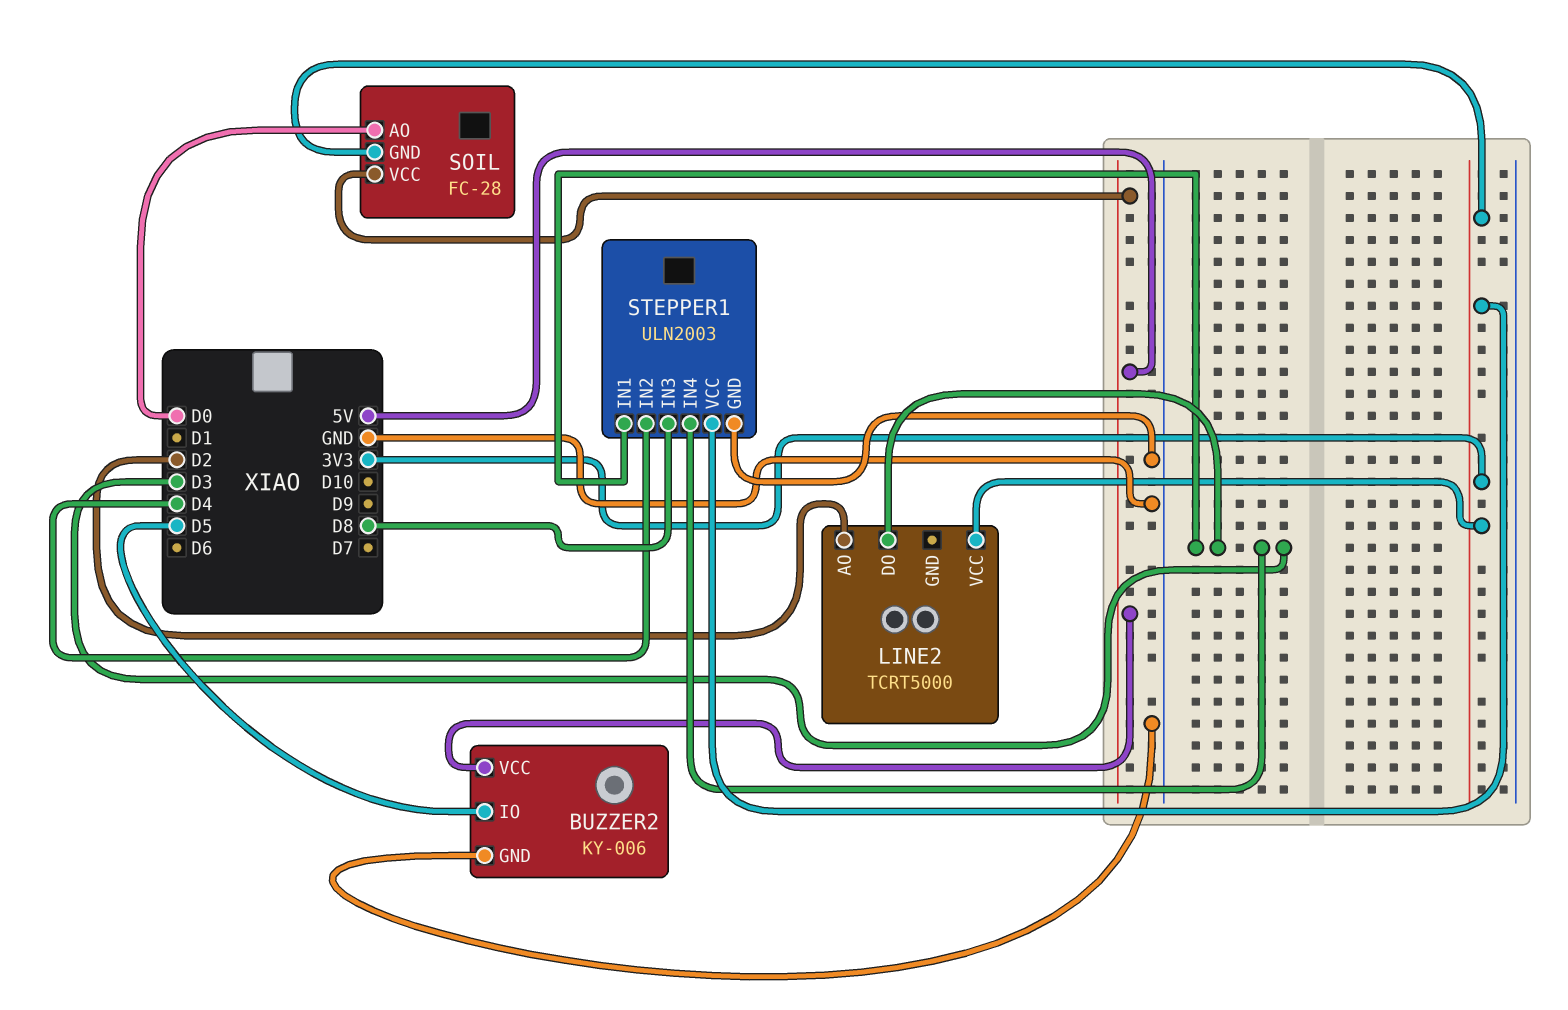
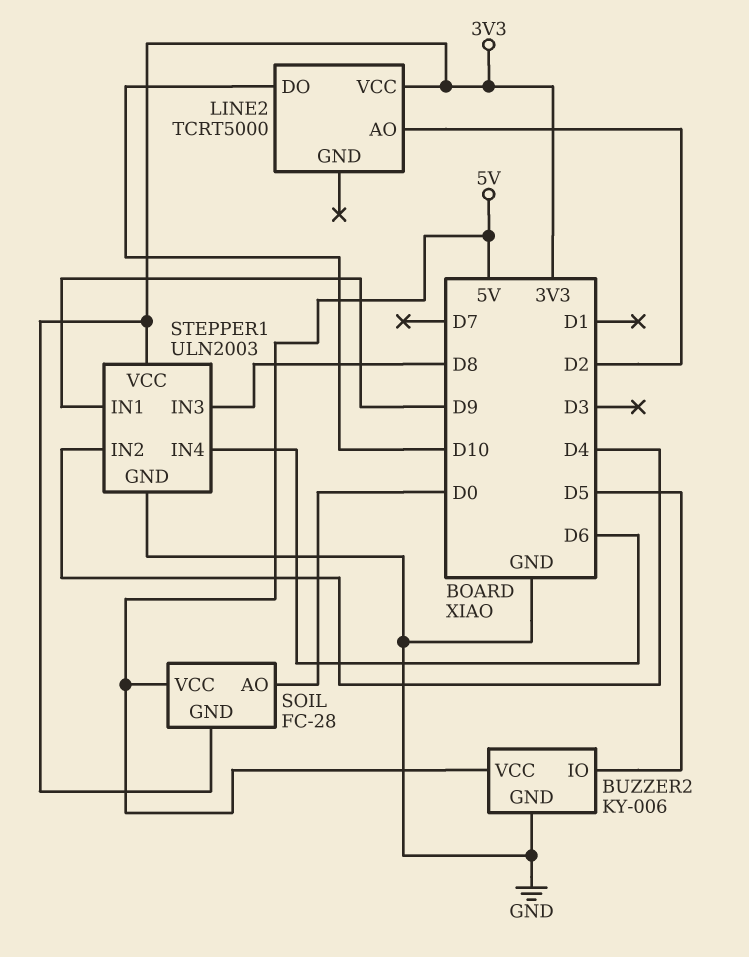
LINE2 pin DO: D3 -> D10
STEPPER1 pin IN1: D3 -> D9
STEPPER1 pin IN4: D3 -> D6

